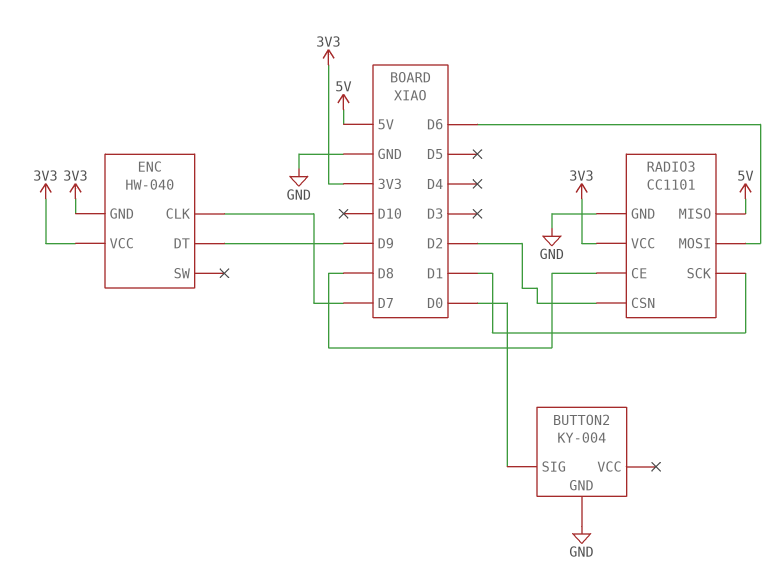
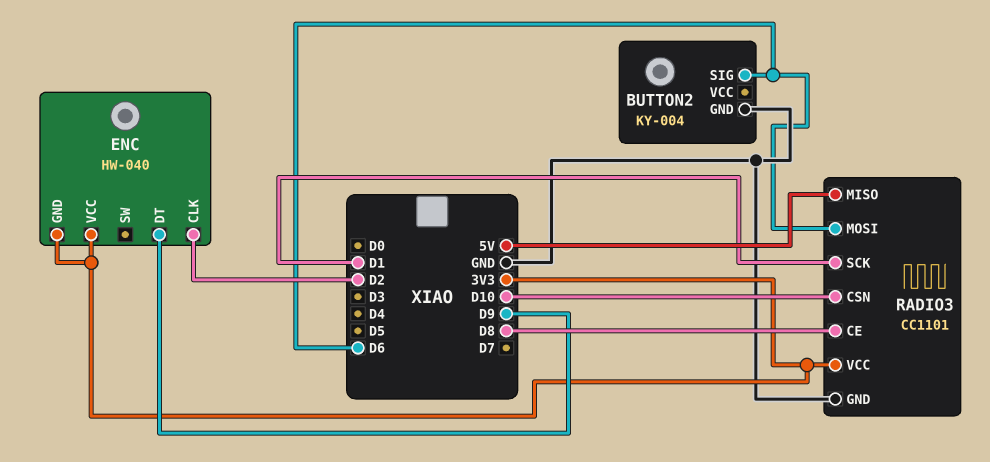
BUTTON2 pin SIG: D0 -> D6
ENC pin CLK: D7 -> D2
RADIO3 pin CSN: D2 -> D10

